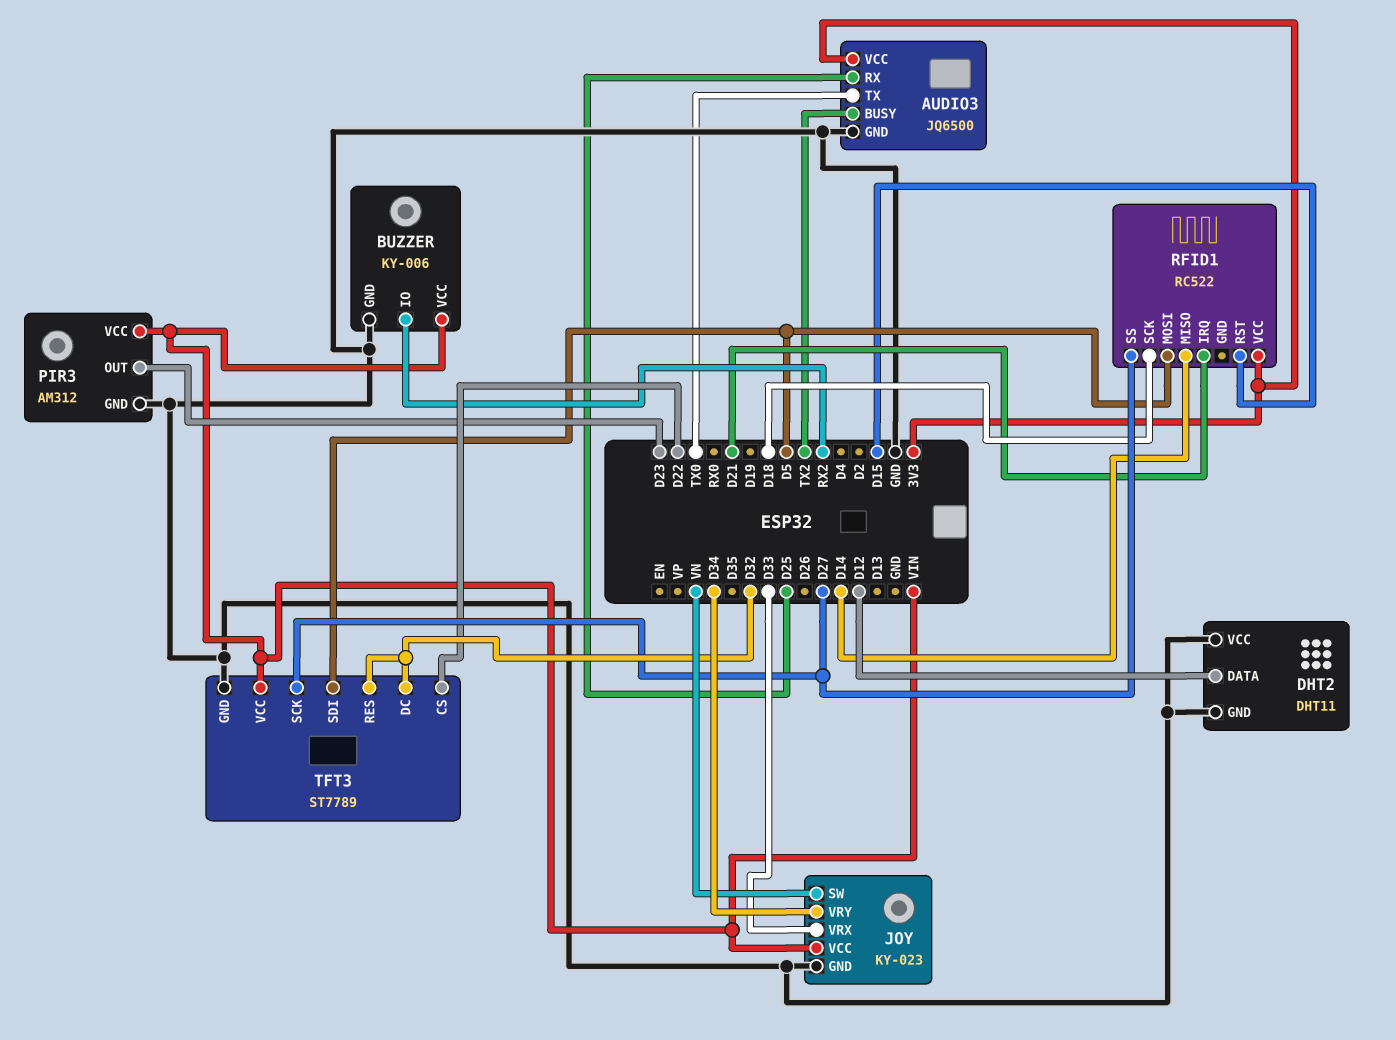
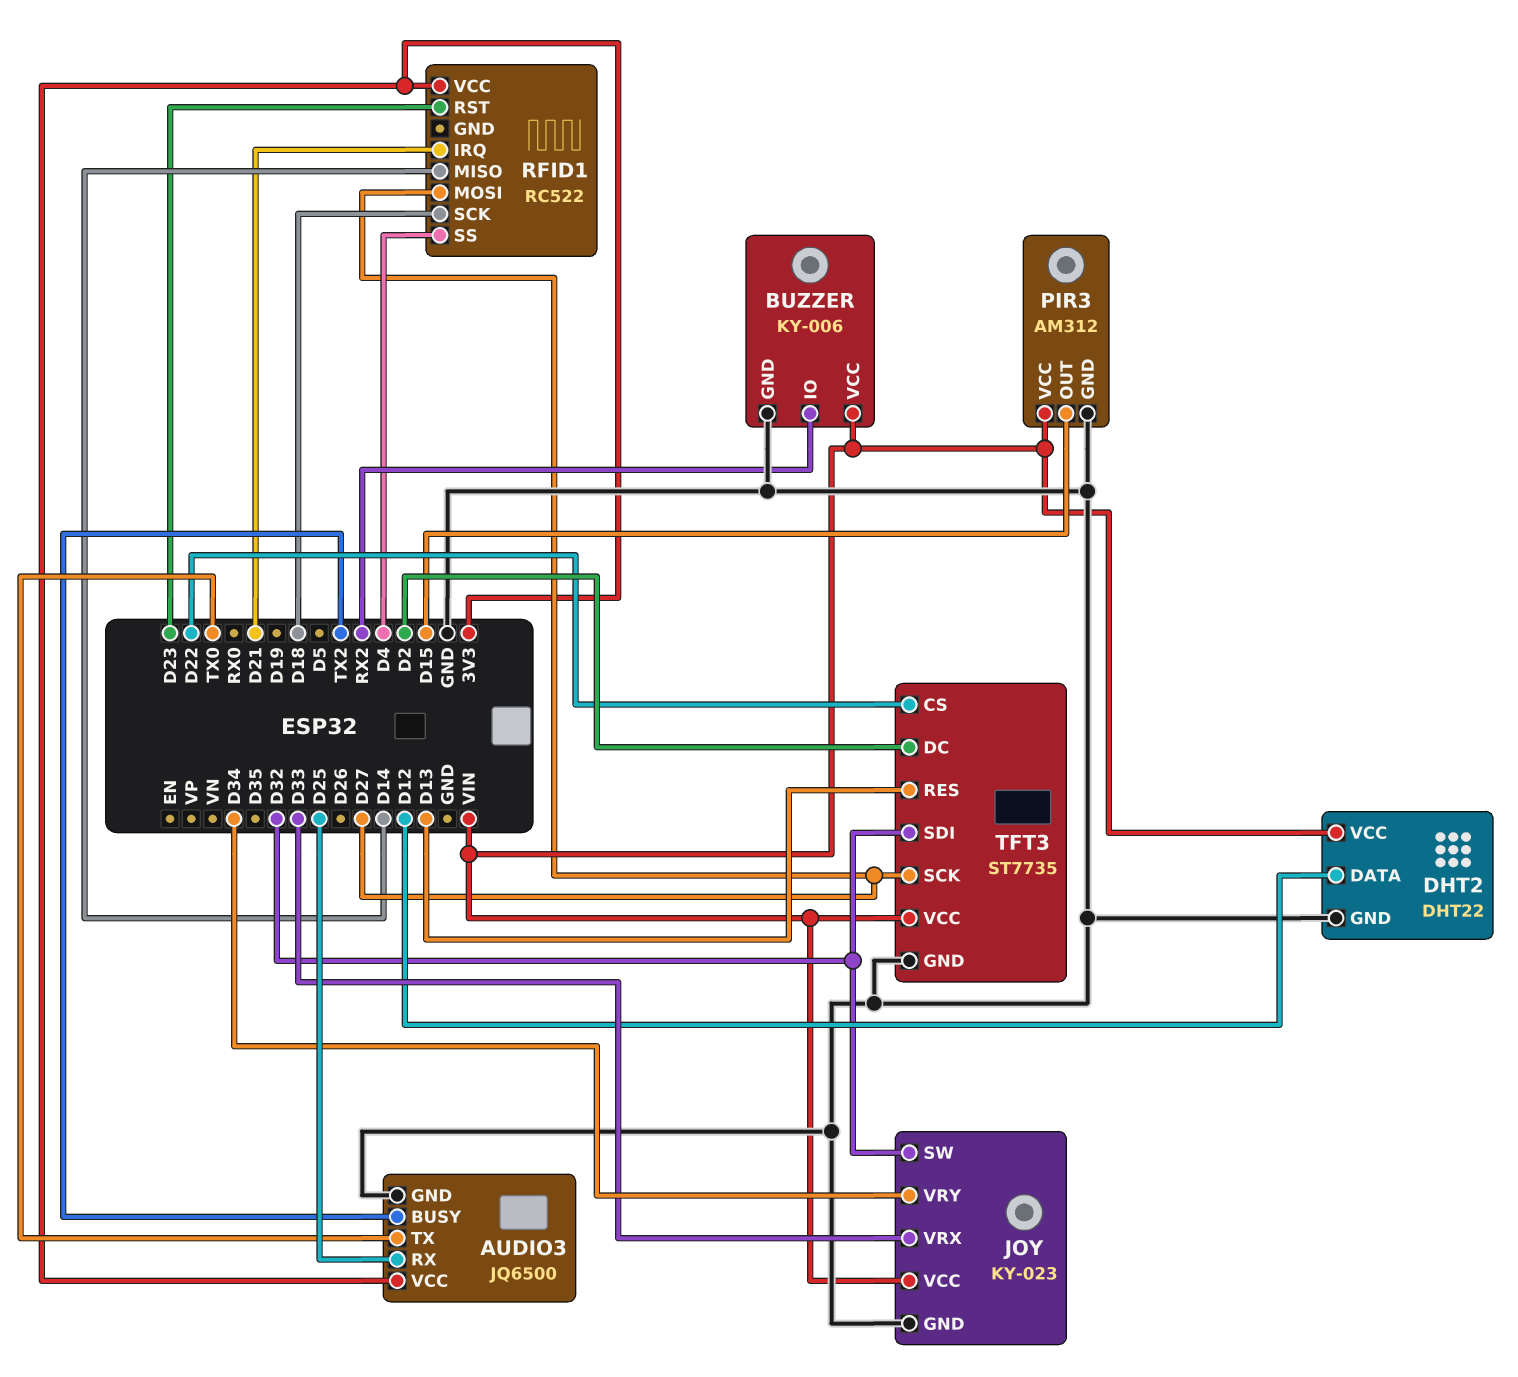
DHT2: DHT11 -> DHT22
DHT2 pin VCC: GND -> VIN
JOY pin SW: VN -> D32
PIR3 pin OUT: D23 -> D15
RFID1 pin MOSI: D5 -> D27
RFID1 pin RST: D15 -> D23
RFID1 pin SS: D27 -> D4
TFT3: ST7789 -> ST7735
TFT3 pin DC: D32 -> D2
TFT3 pin RES: D32 -> D13
TFT3 pin SDI: D5 -> D32

